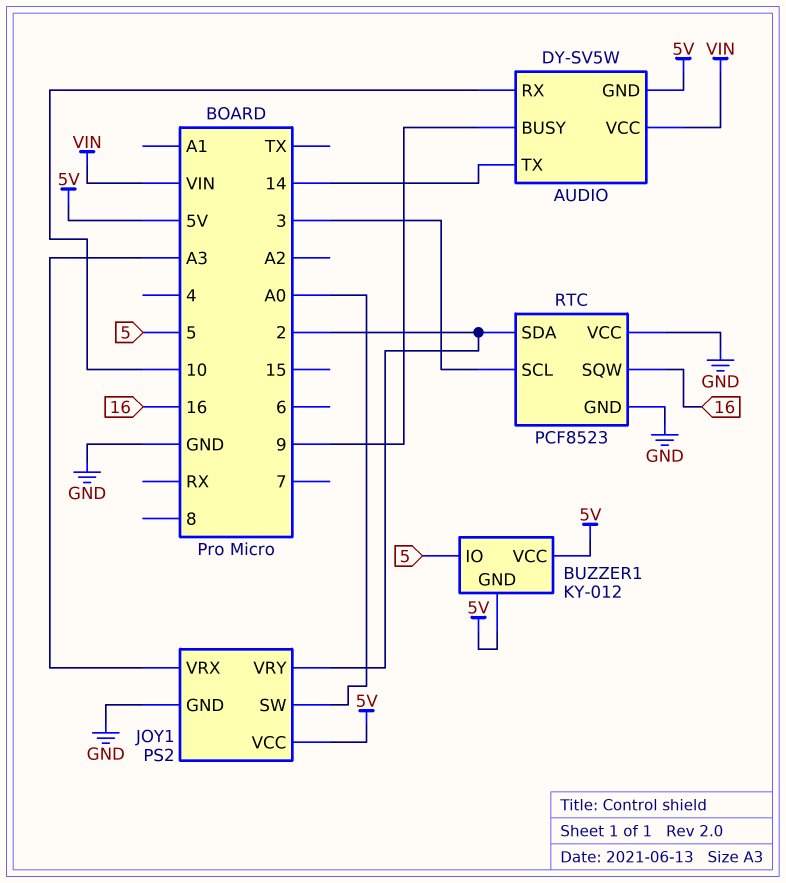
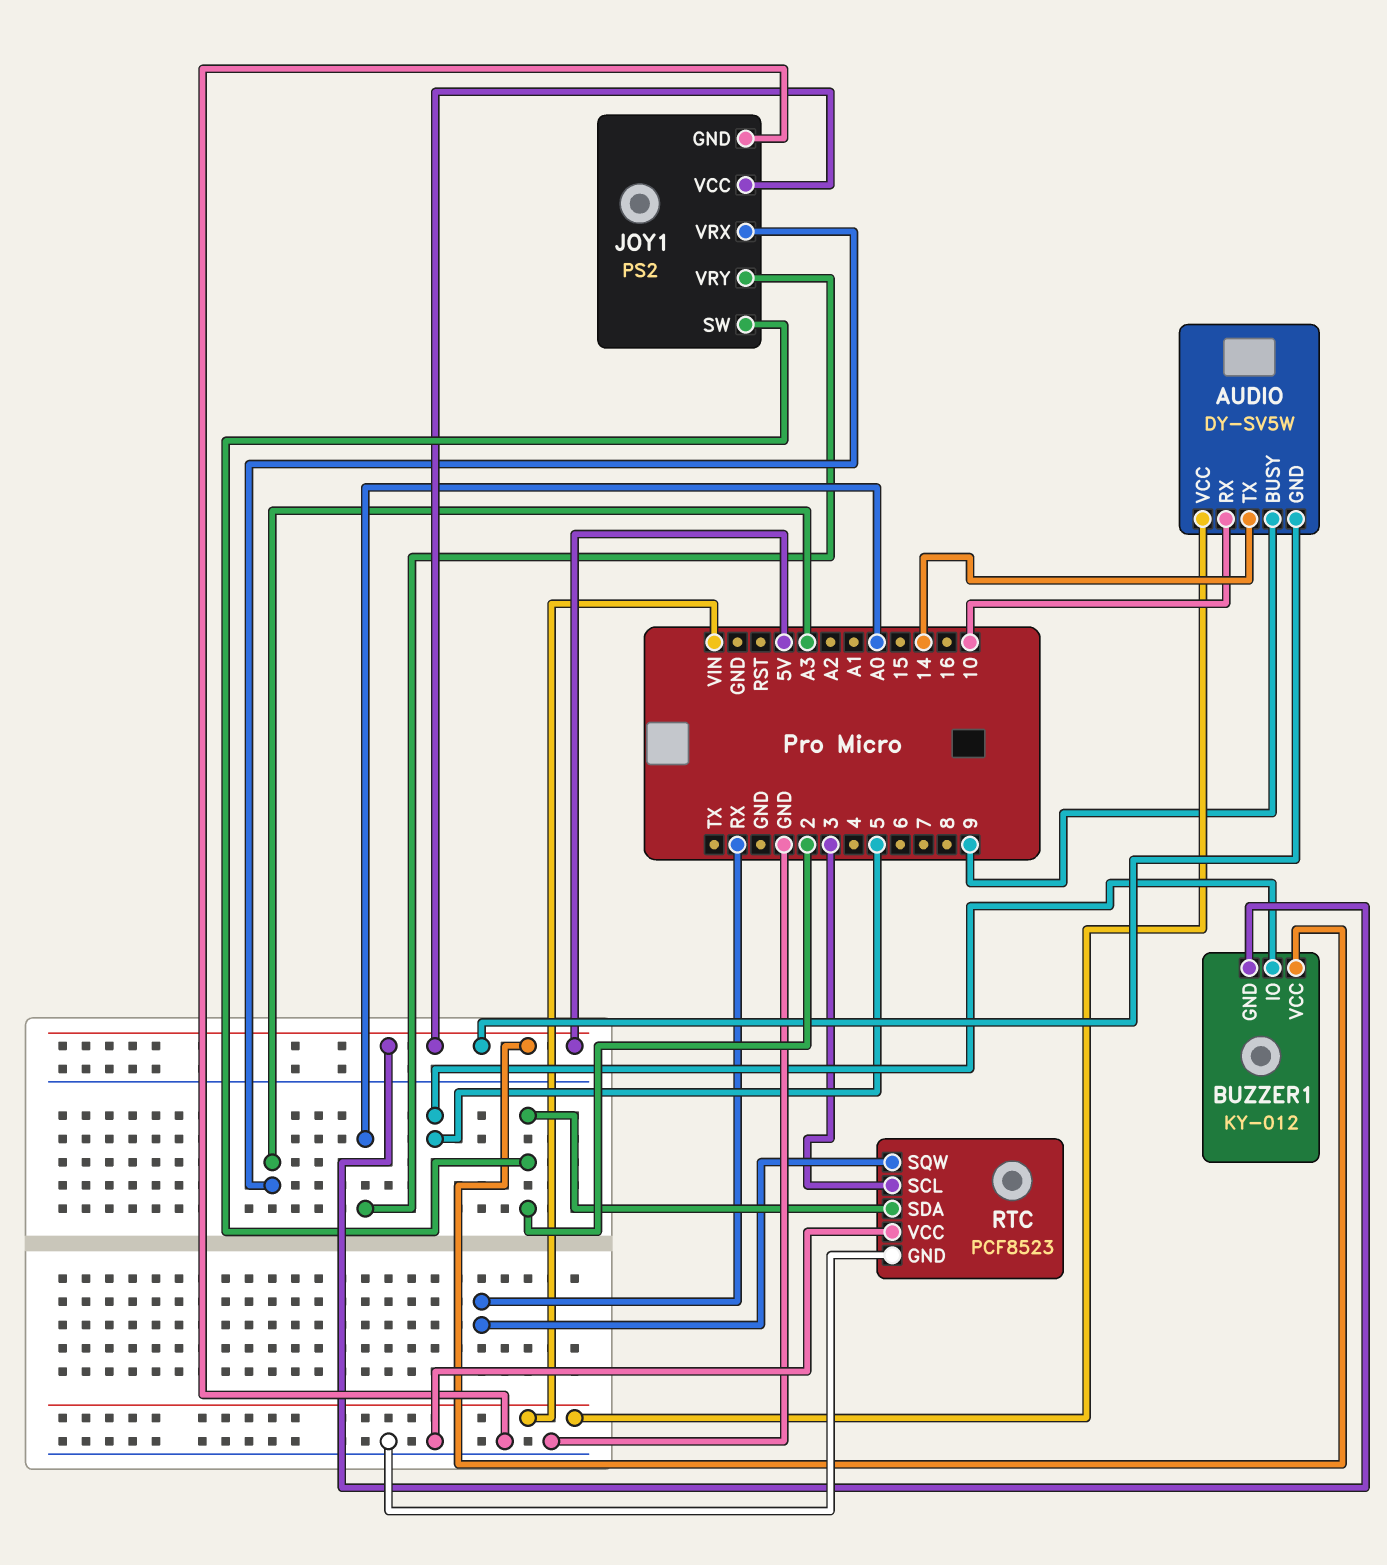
JOY1 pin SW: A0 -> 2
JOY1 pin VRY: 2 -> A0
RTC pin SQW: 16 -> RX

